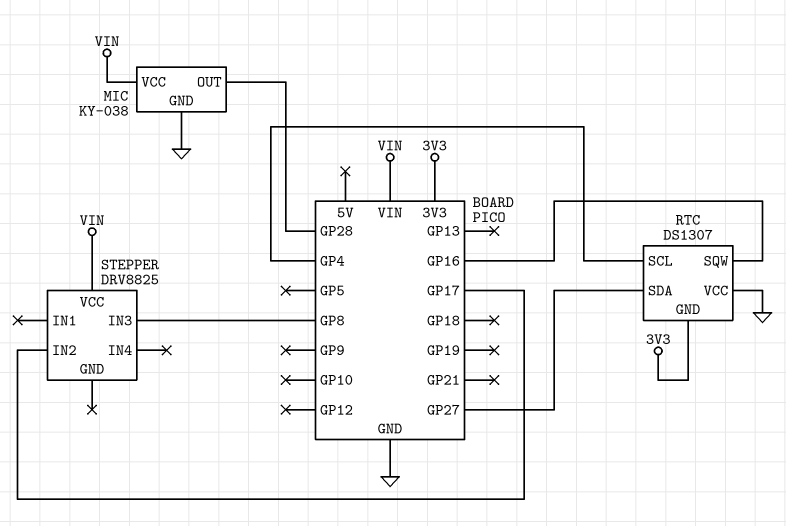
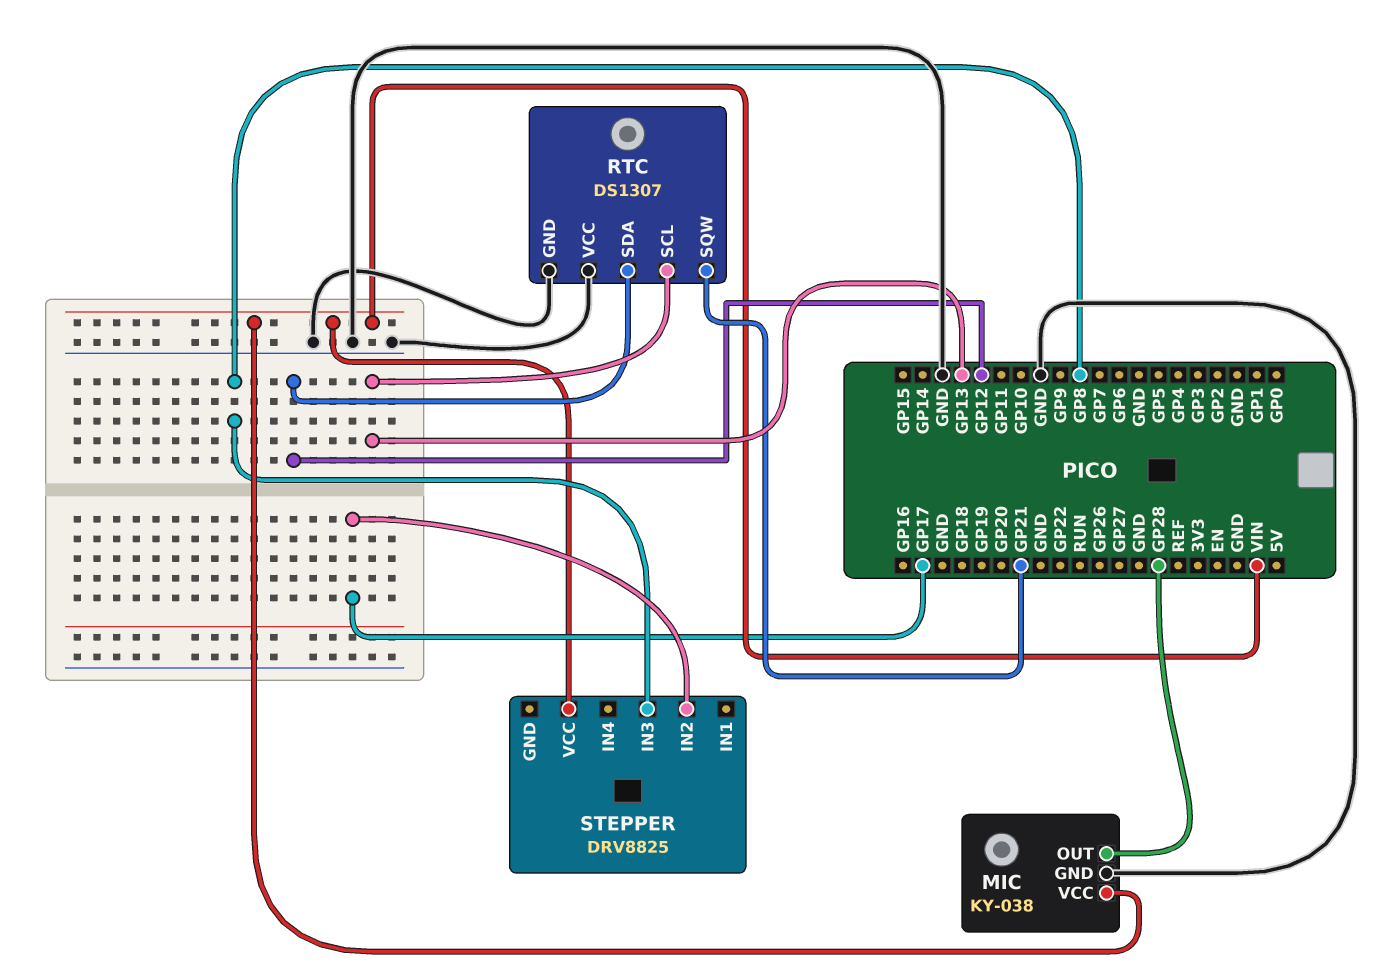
RTC pin GND: 3V3 -> GND
RTC pin SCL: GP4 -> GP13
RTC pin SDA: GP27 -> GP12
RTC pin SQW: GP16 -> GP21

